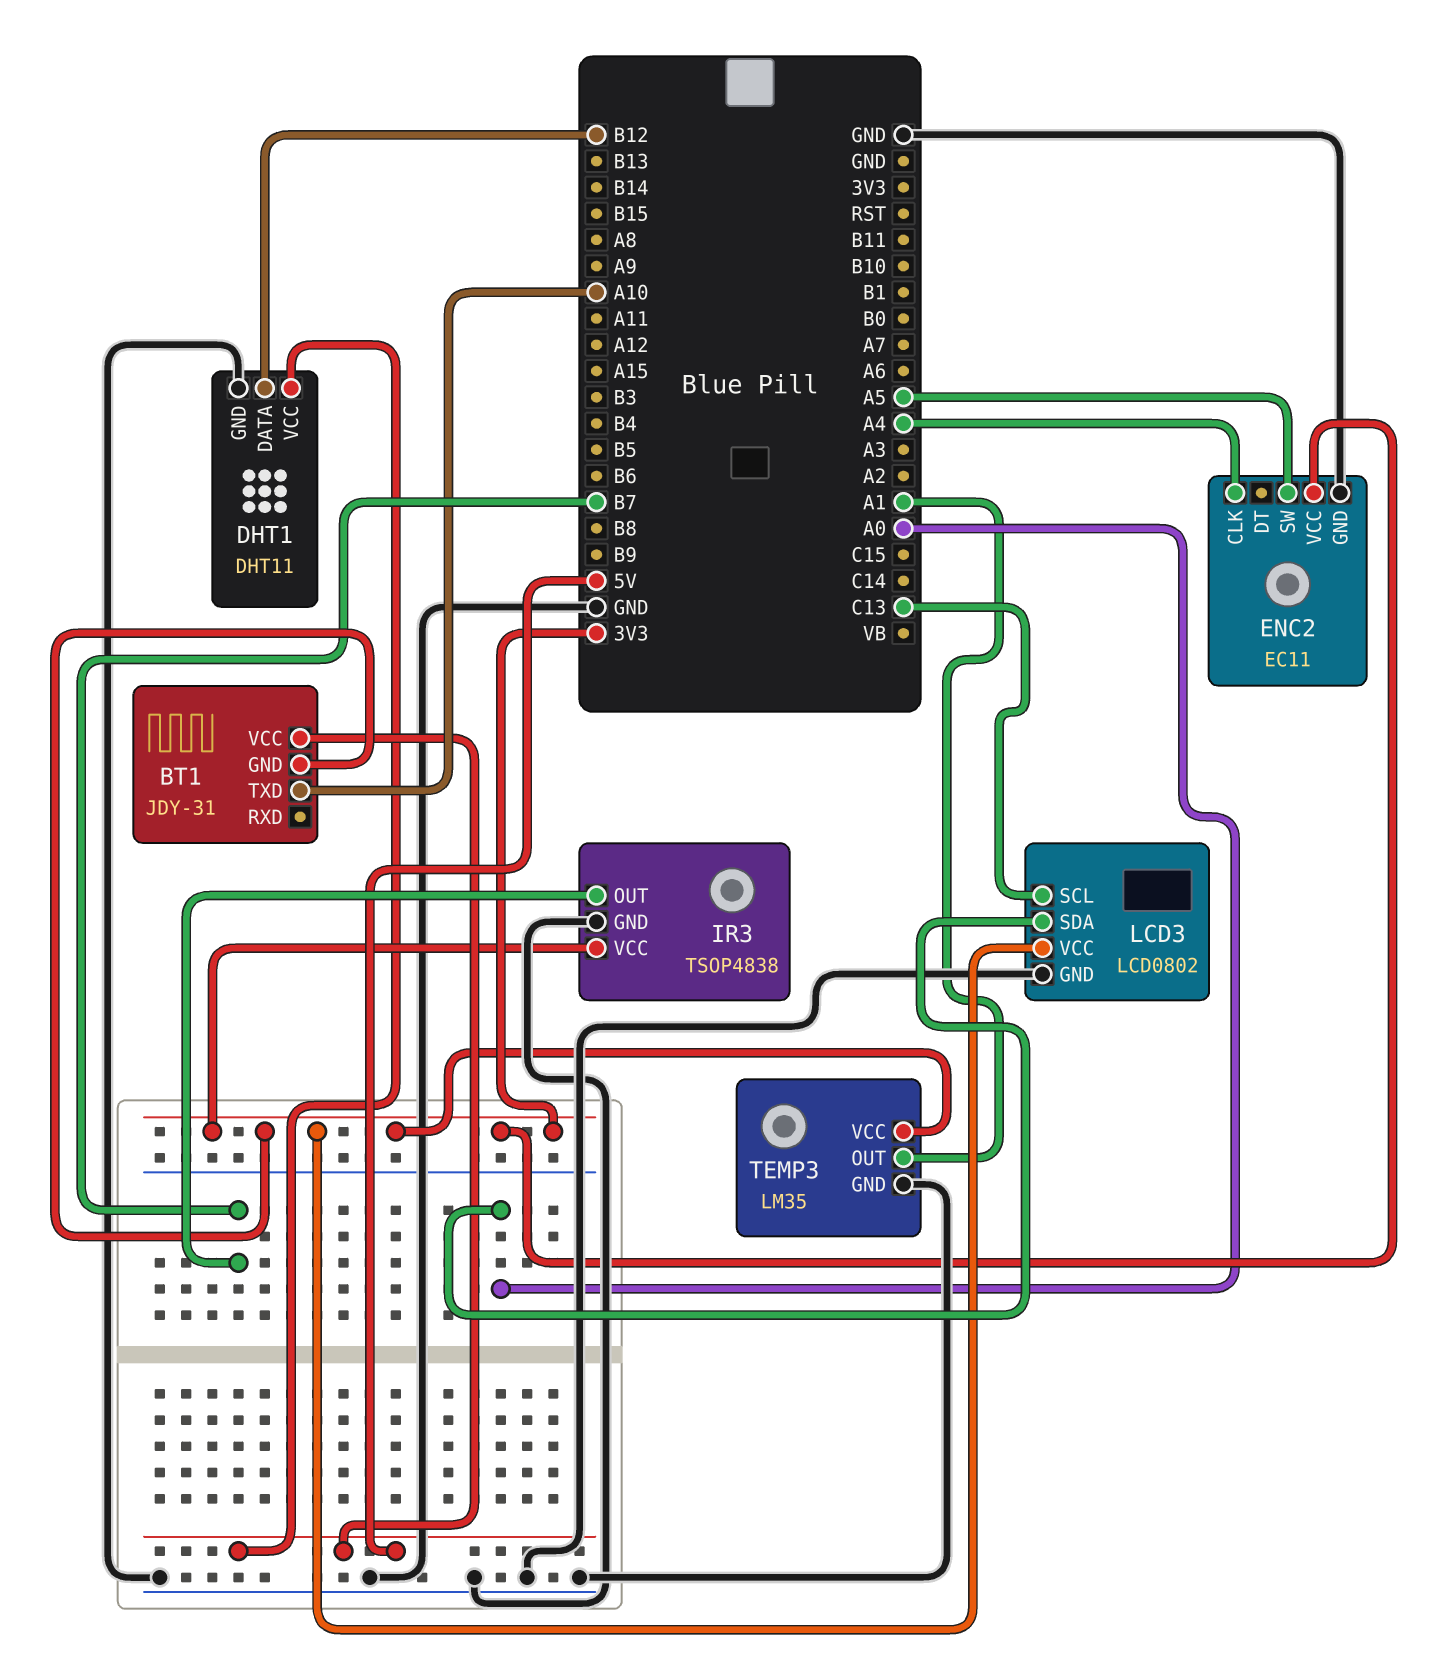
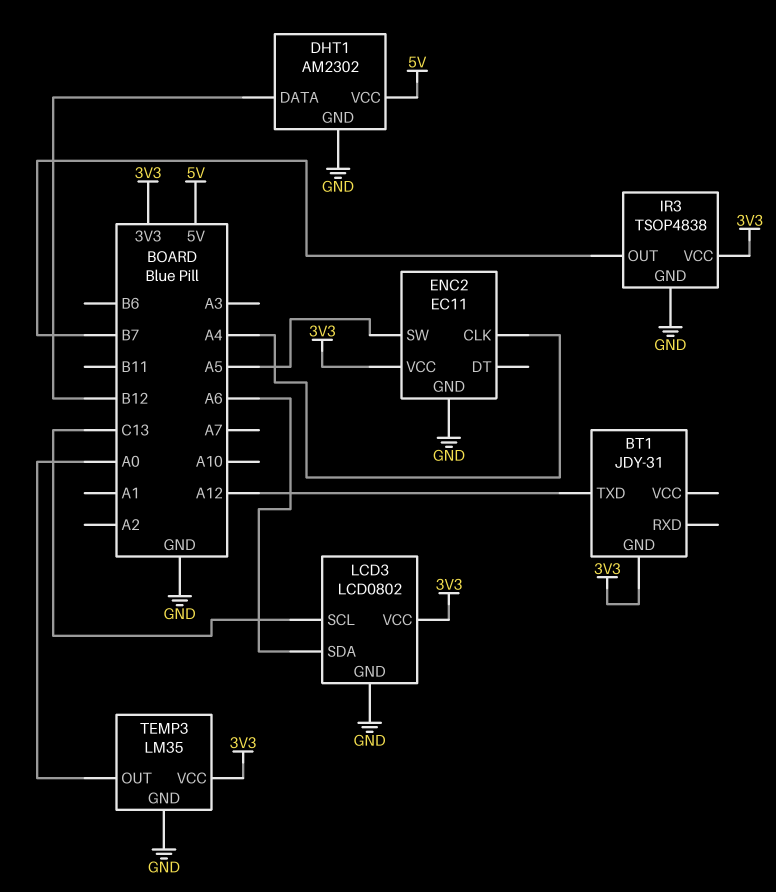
BT1 pin TXD: A10 -> A12
BT1 pin VCC: 5V -> none
DHT1: DHT11 -> AM2302
LCD3 pin SDA: A0 -> A6
TEMP3 pin OUT: A1 -> A0

